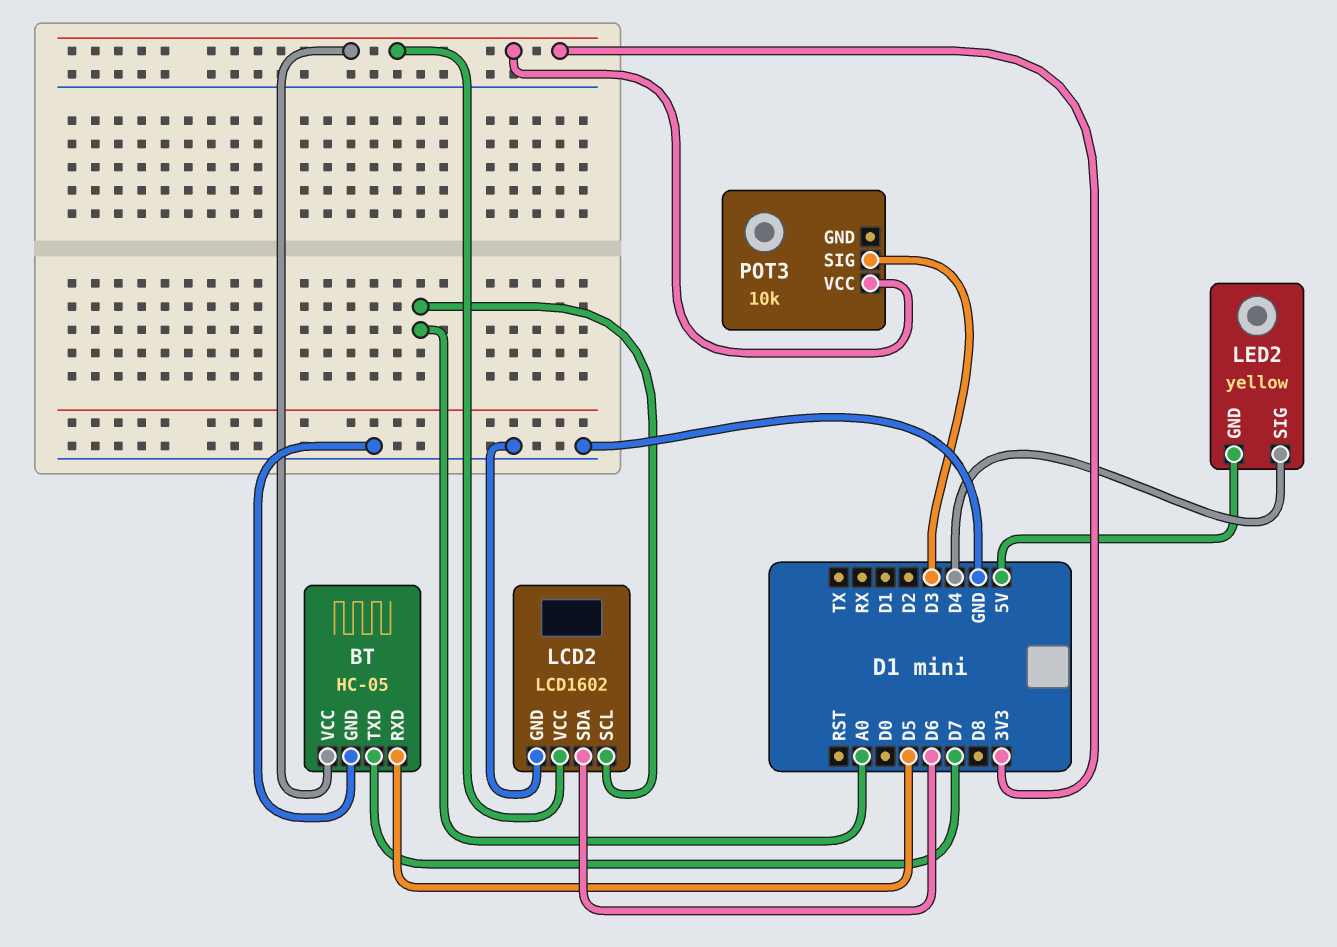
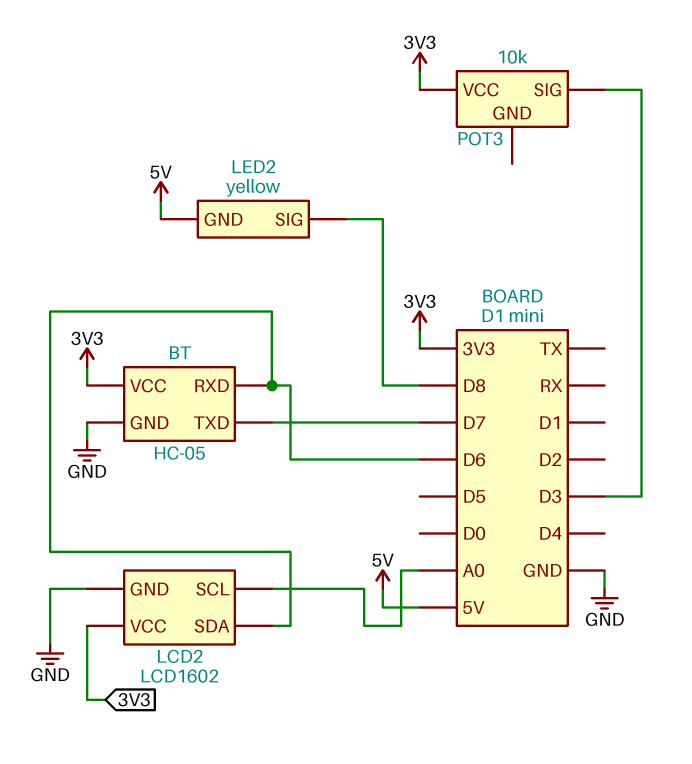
BT pin RXD: D5 -> D6
LED2 pin SIG: D4 -> D8

